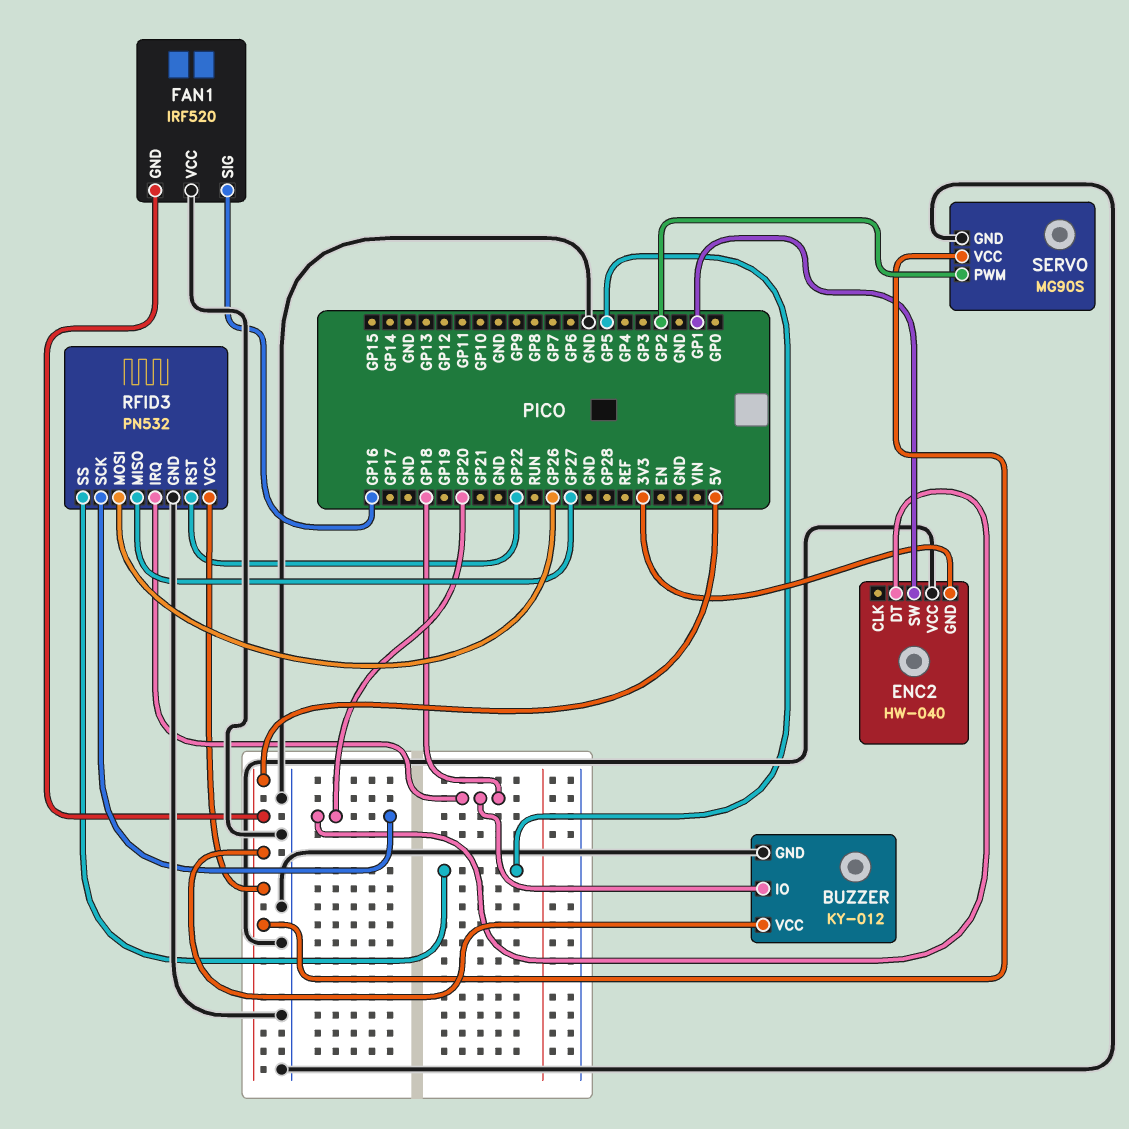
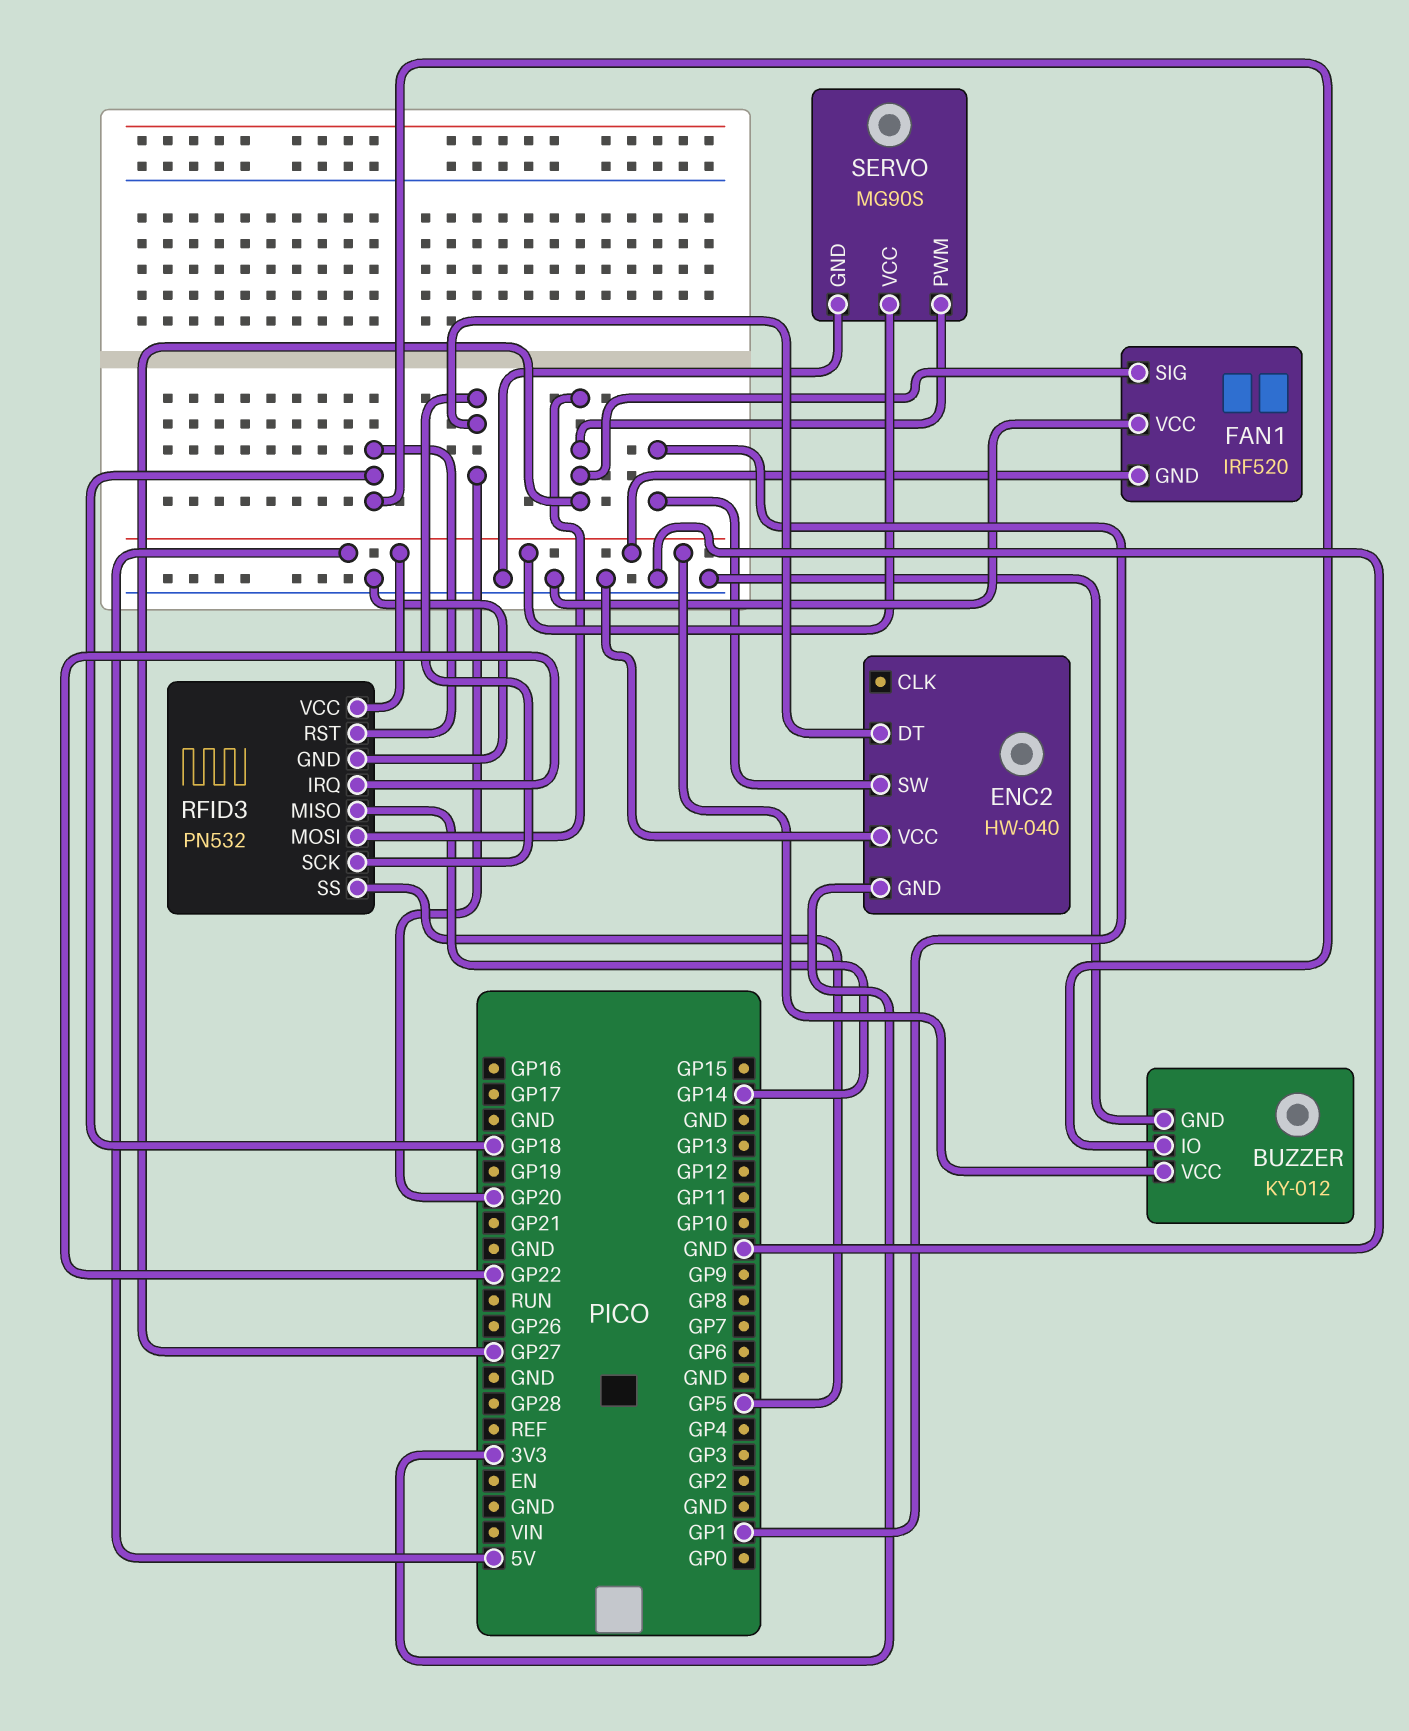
FAN1 pin SIG: GP16 -> GP27
RFID3 pin IRQ: GP18 -> GP22
RFID3 pin MISO: GP27 -> GP14
RFID3 pin MOSI: GP26 -> GP27
RFID3 pin RST: GP22 -> GP18
SERVO pin PWM: GP2 -> GP27

